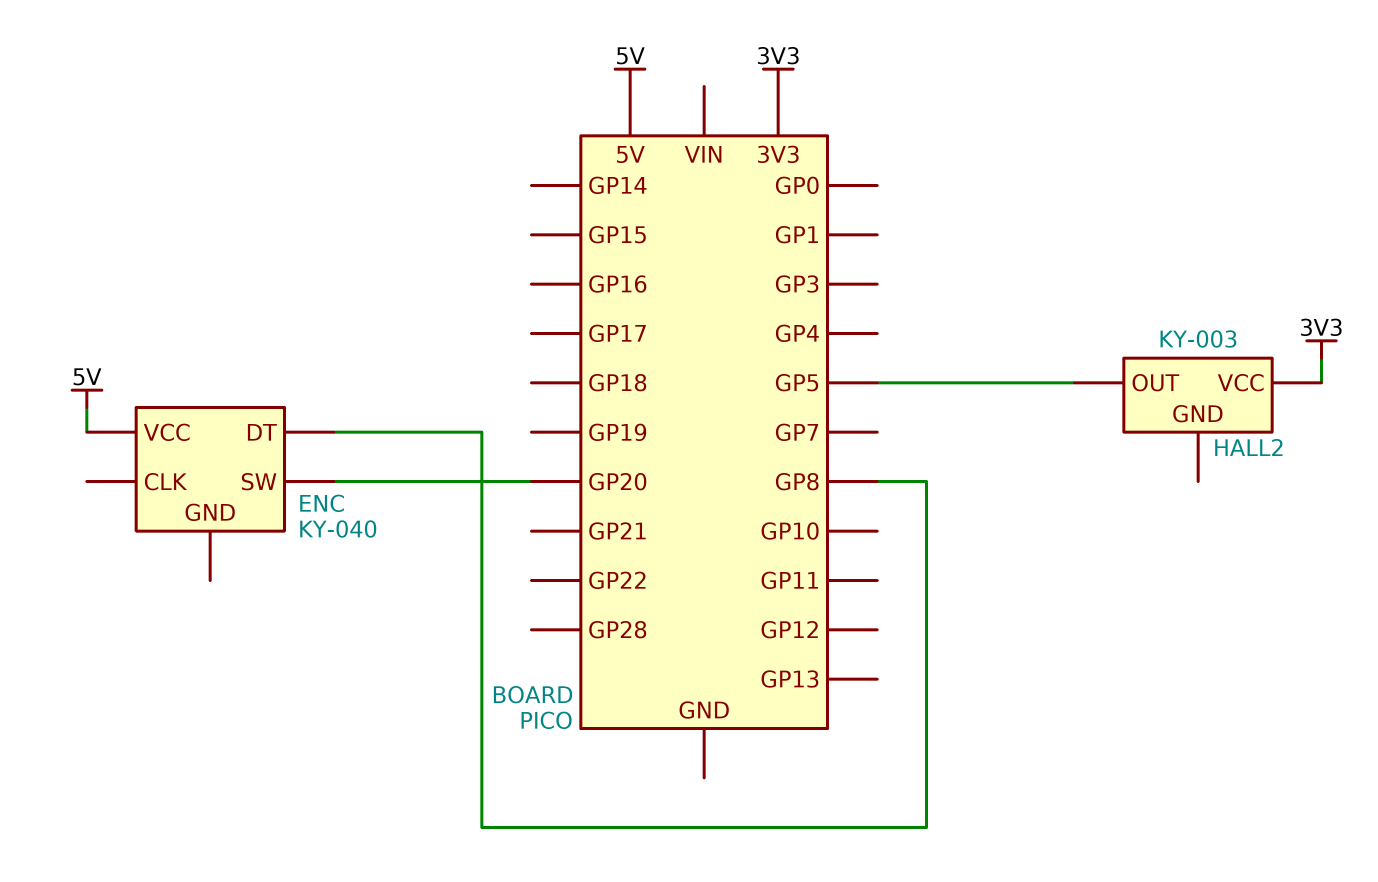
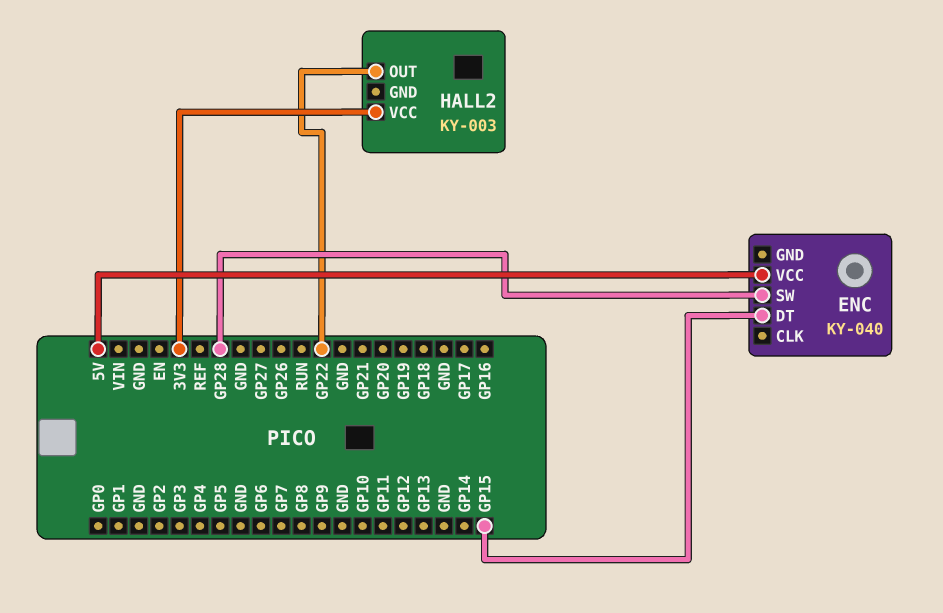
ENC pin DT: GP8 -> GP15
ENC pin SW: GP20 -> GP28
HALL2 pin OUT: GP5 -> GP22

